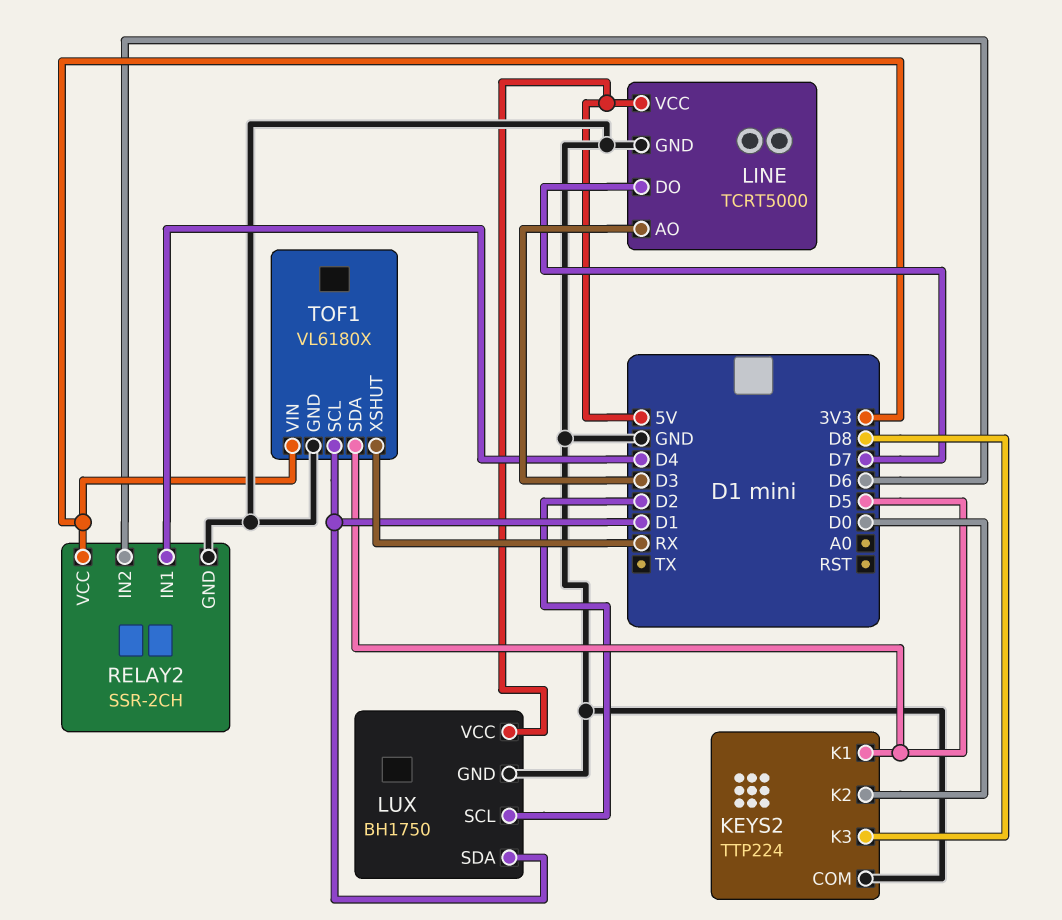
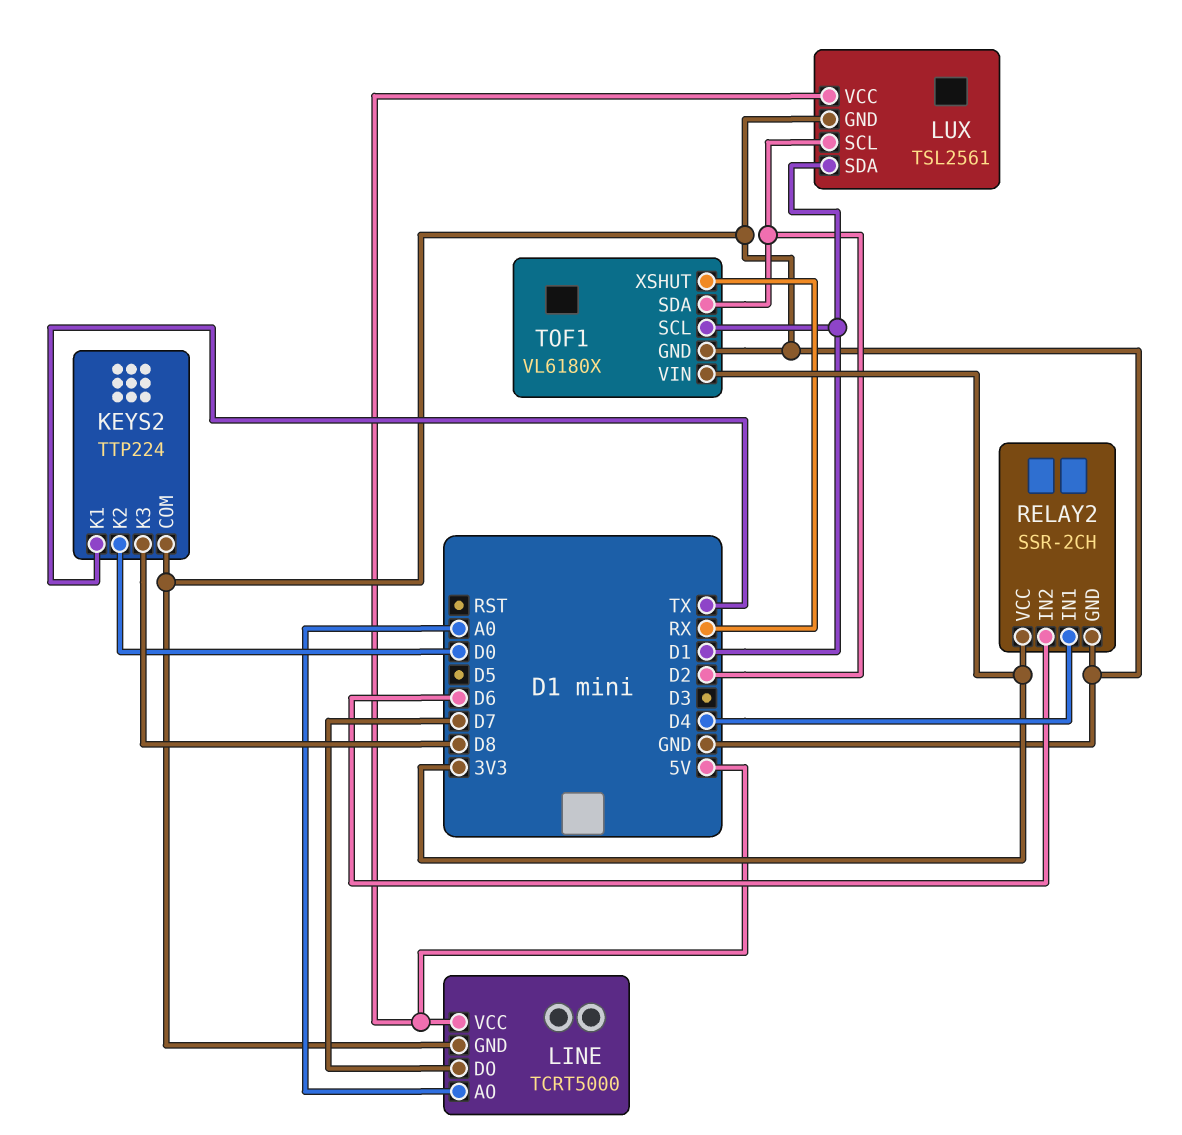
KEYS2 pin K1: D5 -> TX
LINE pin AO: D3 -> A0
LUX: BH1750 -> TSL2561
TOF1 pin SDA: D5 -> D2

